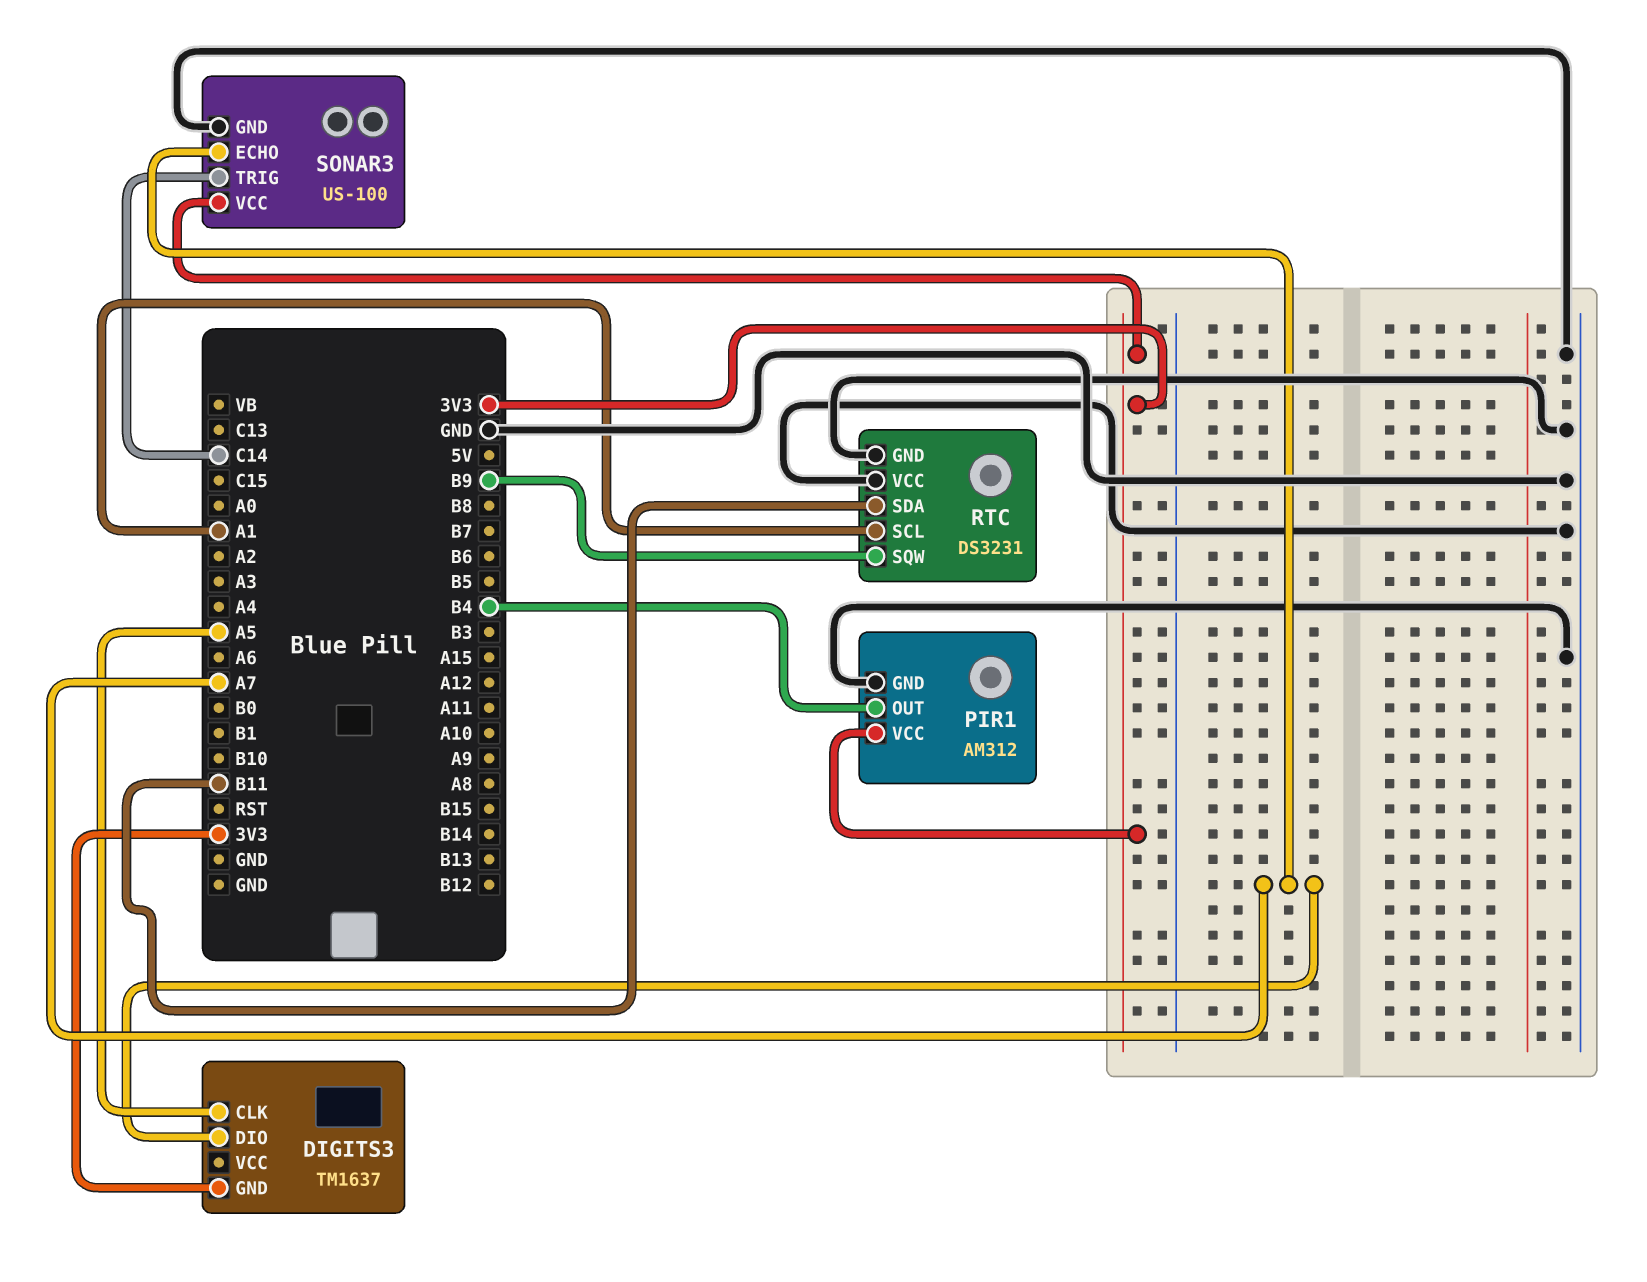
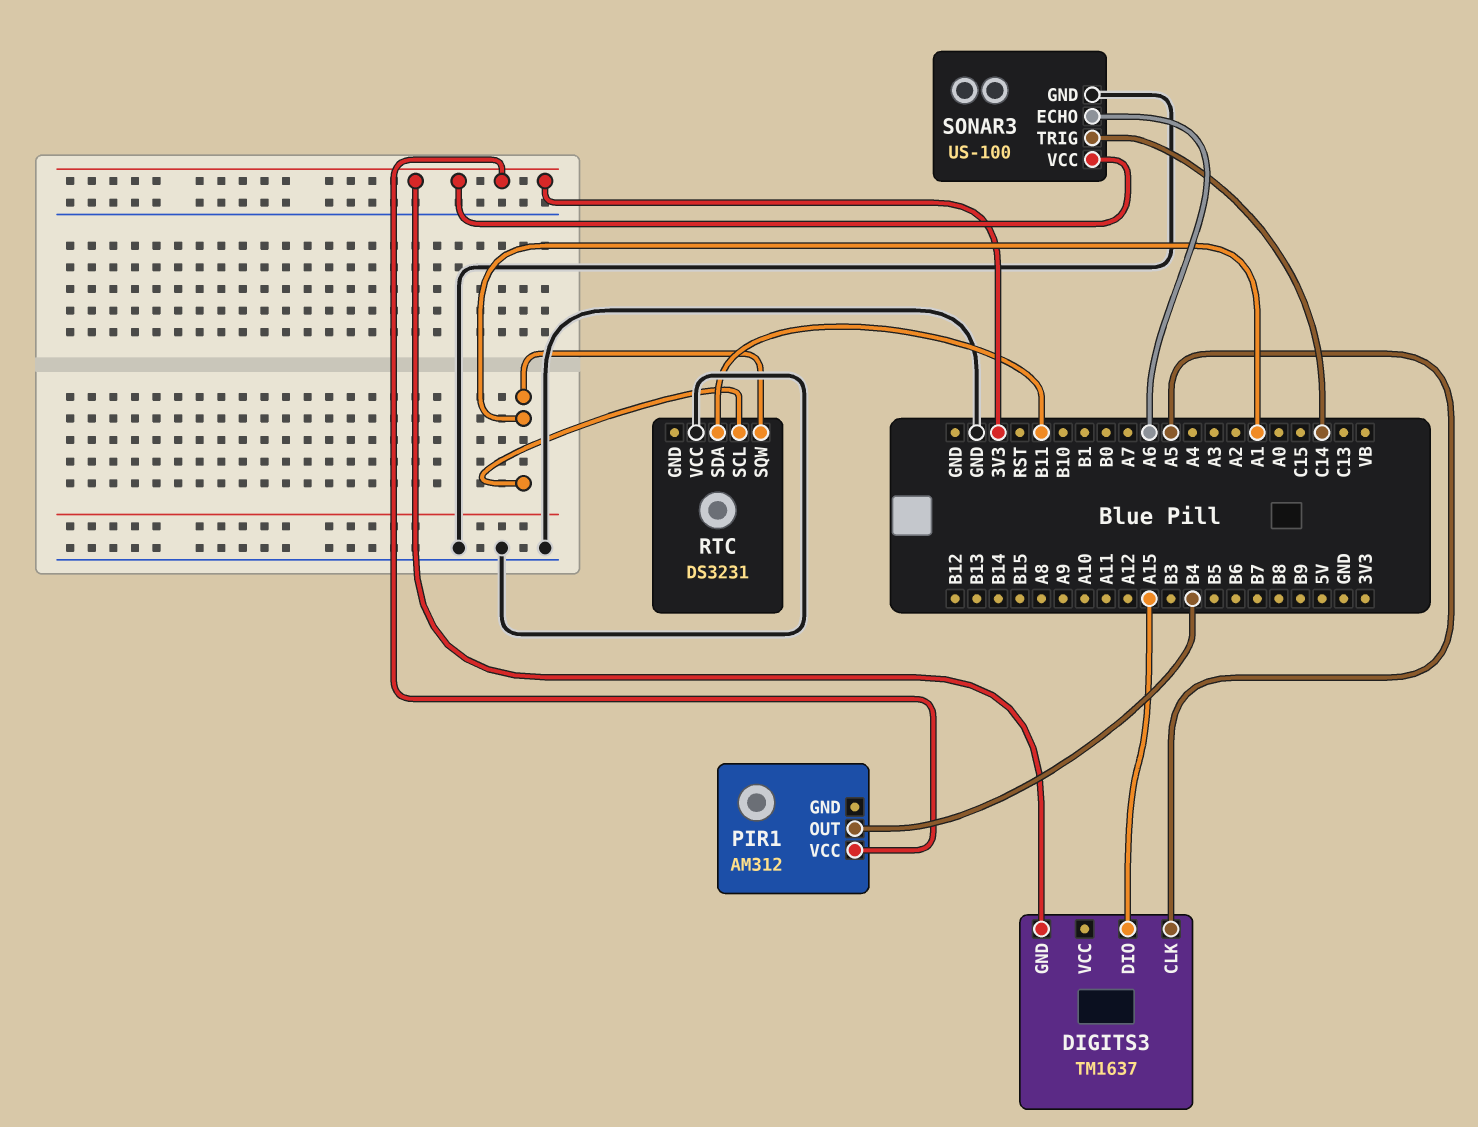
DIGITS3 pin DIO: A7 -> A15
PIR1 pin GND: GND -> none
RTC pin GND: GND -> none
RTC pin SQW: B9 -> A1
SONAR3 pin ECHO: A7 -> A6

